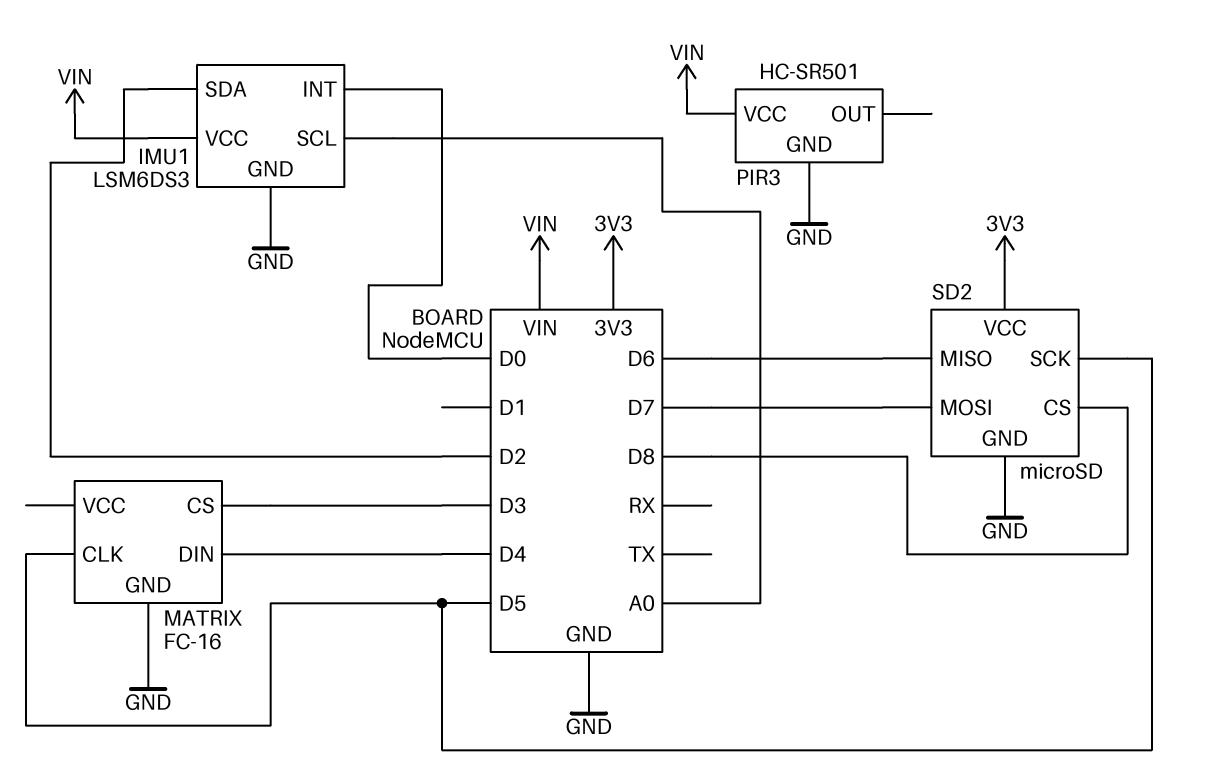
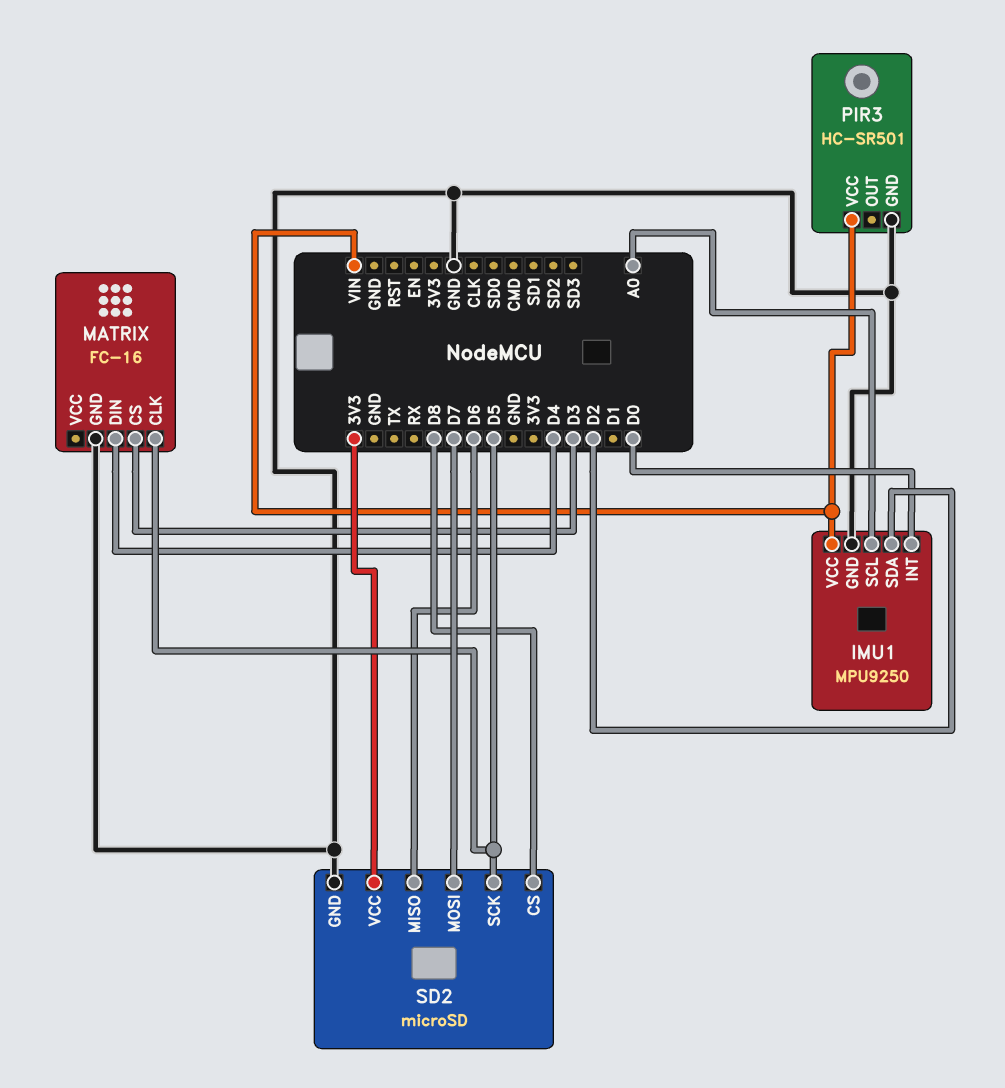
IMU1: LSM6DS3 -> MPU9250

